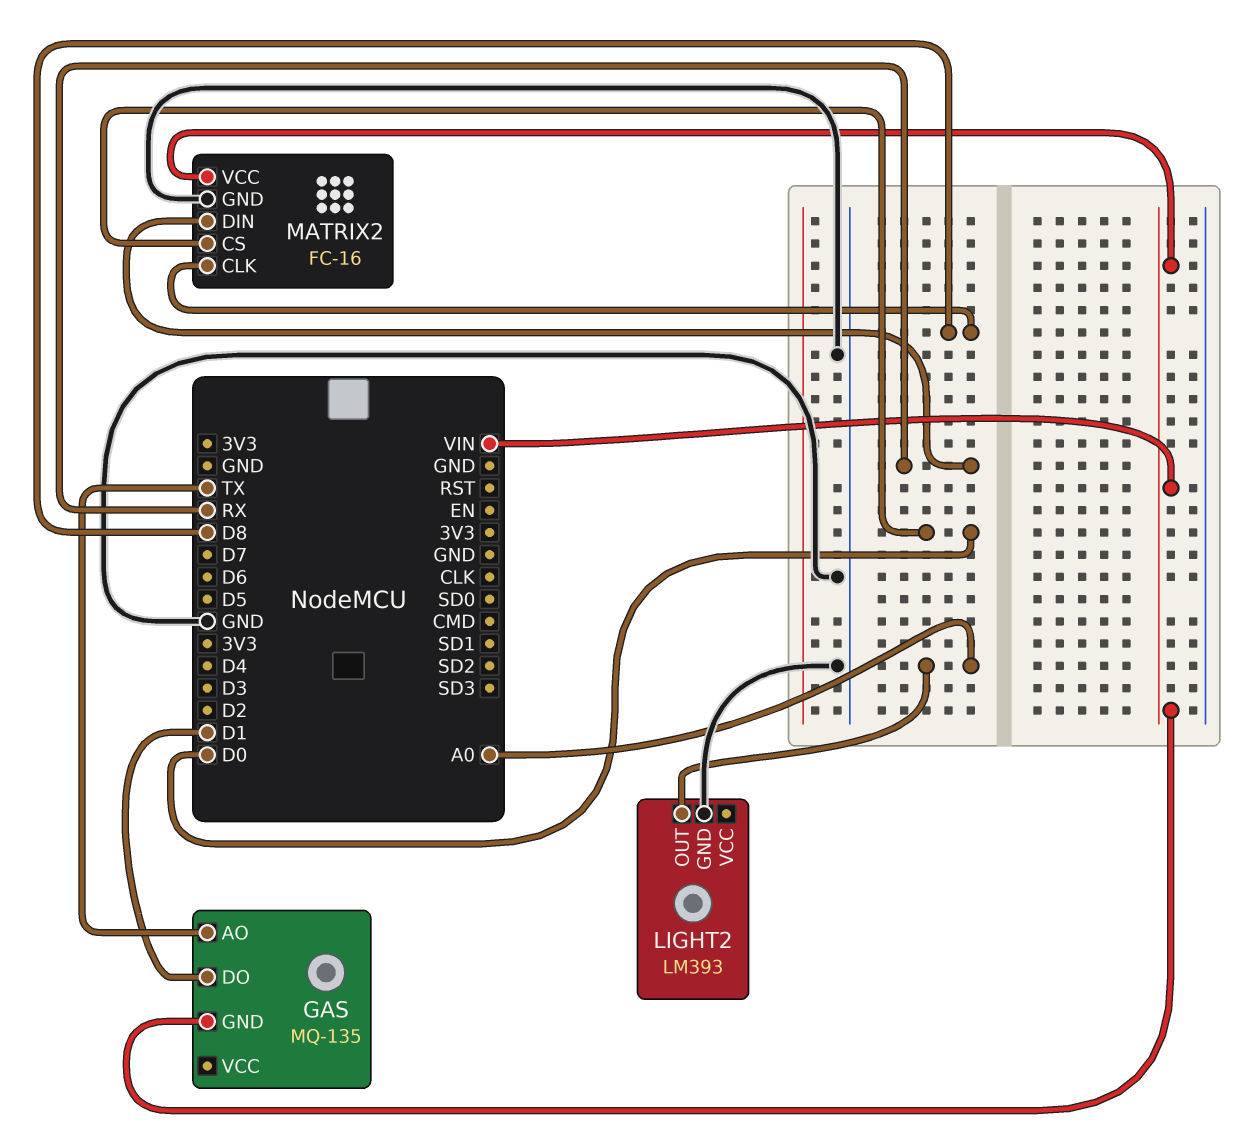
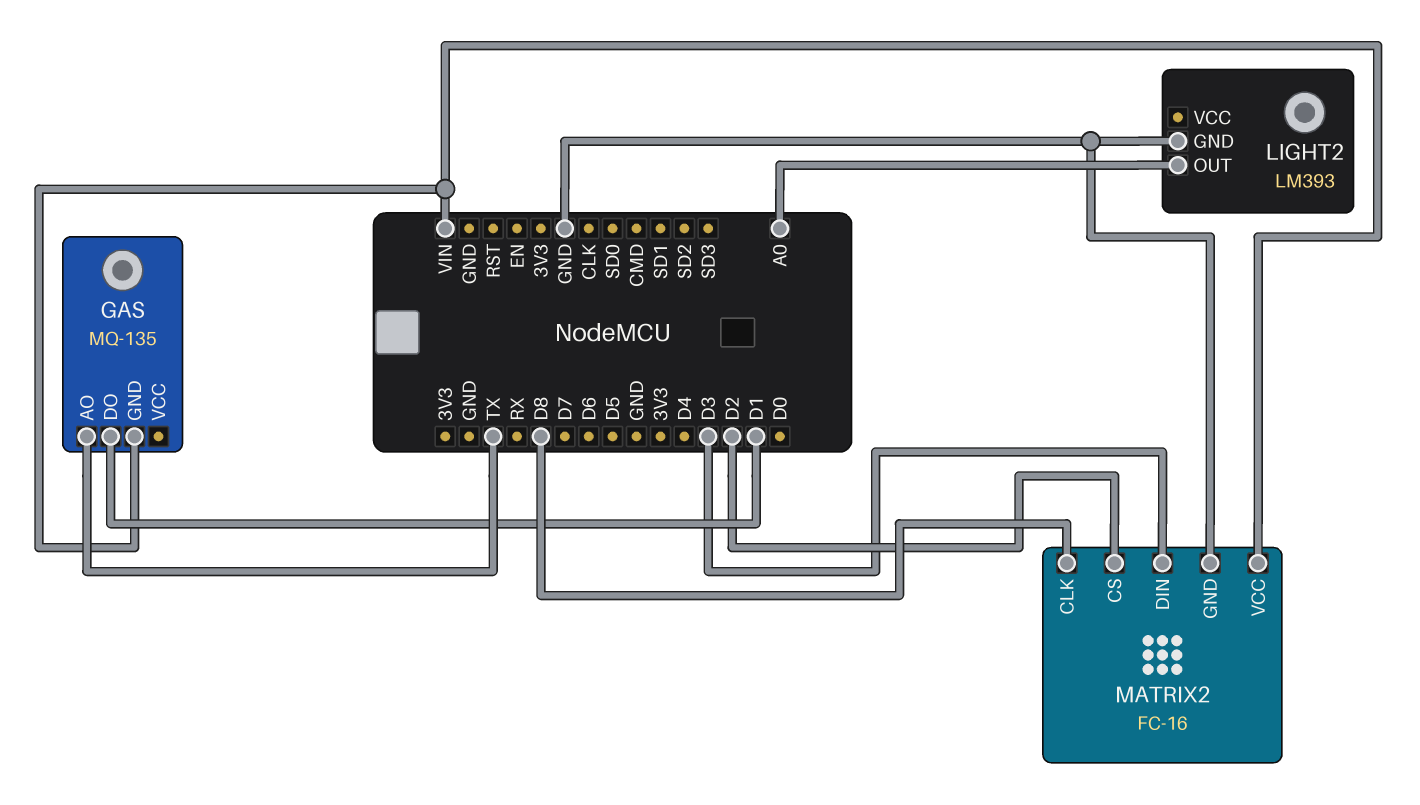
MATRIX2 pin CS: D0 -> D2
MATRIX2 pin DIN: RX -> D3

